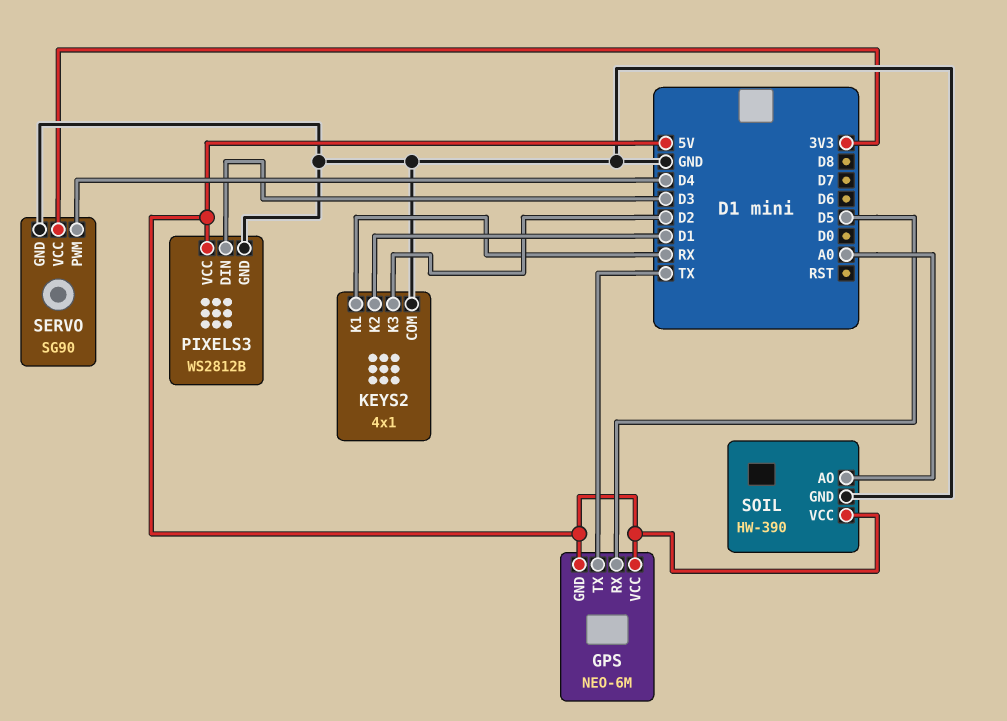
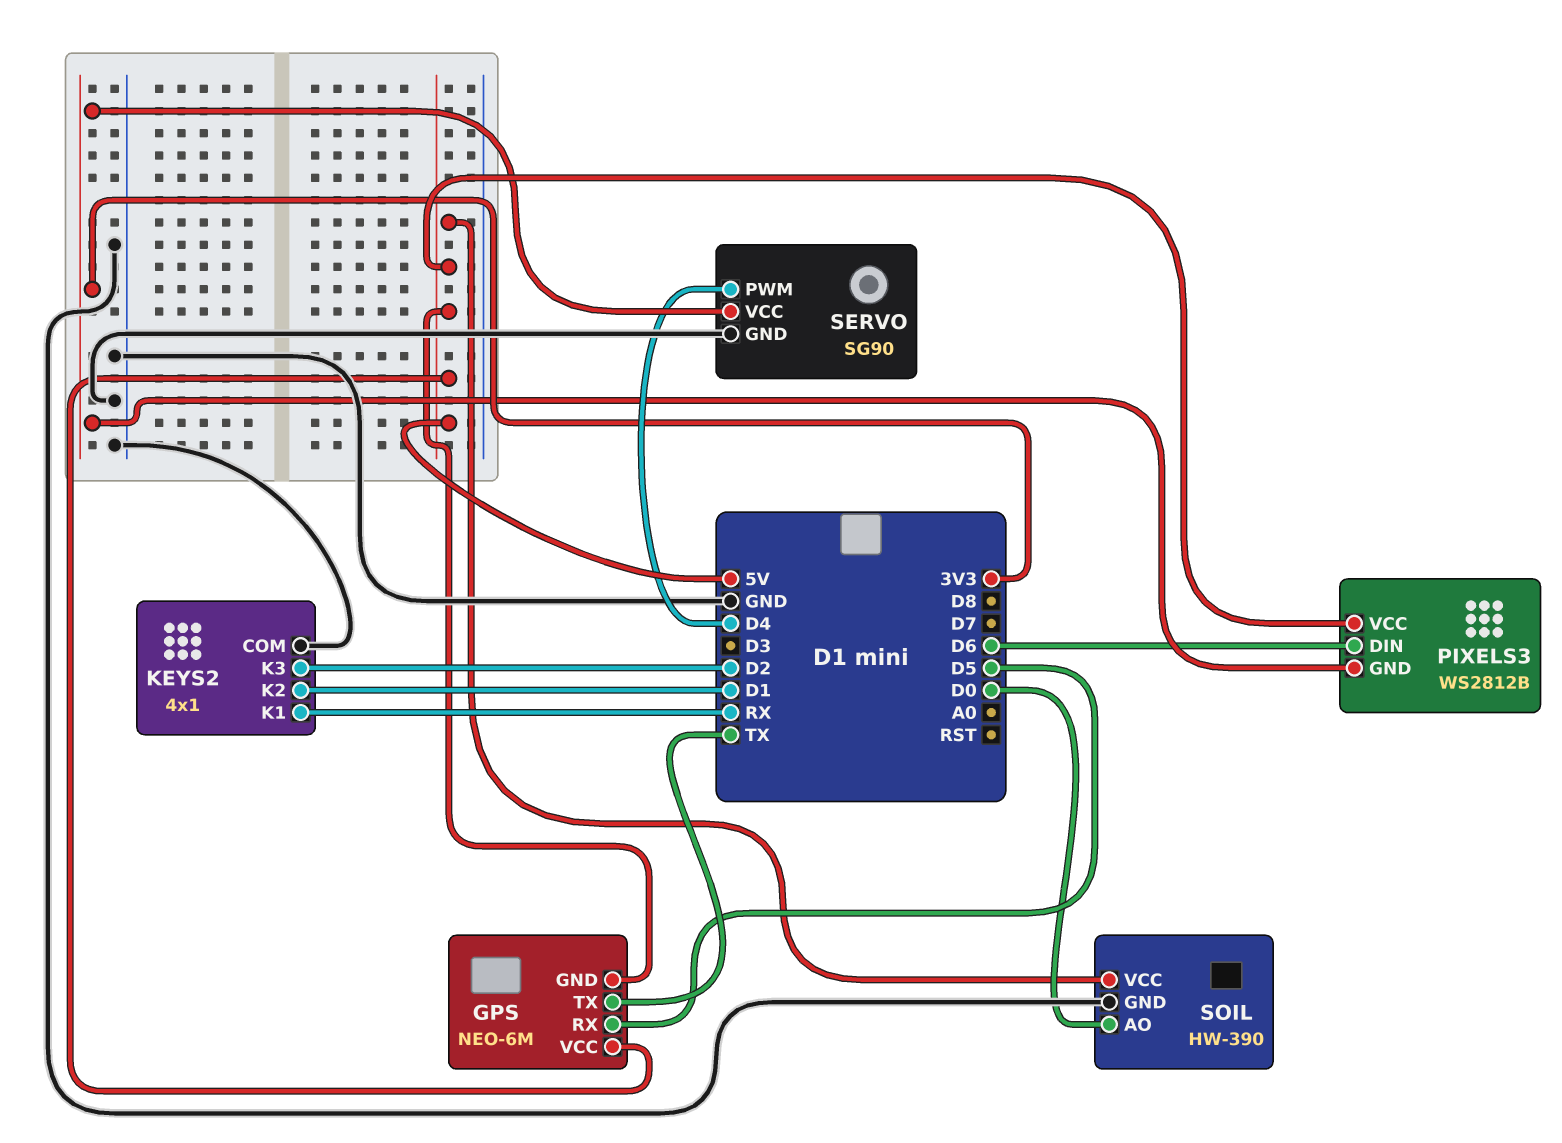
PIXELS3 pin DIN: D3 -> D6
PIXELS3 pin GND: GND -> 3V3
SOIL pin AO: A0 -> D0

